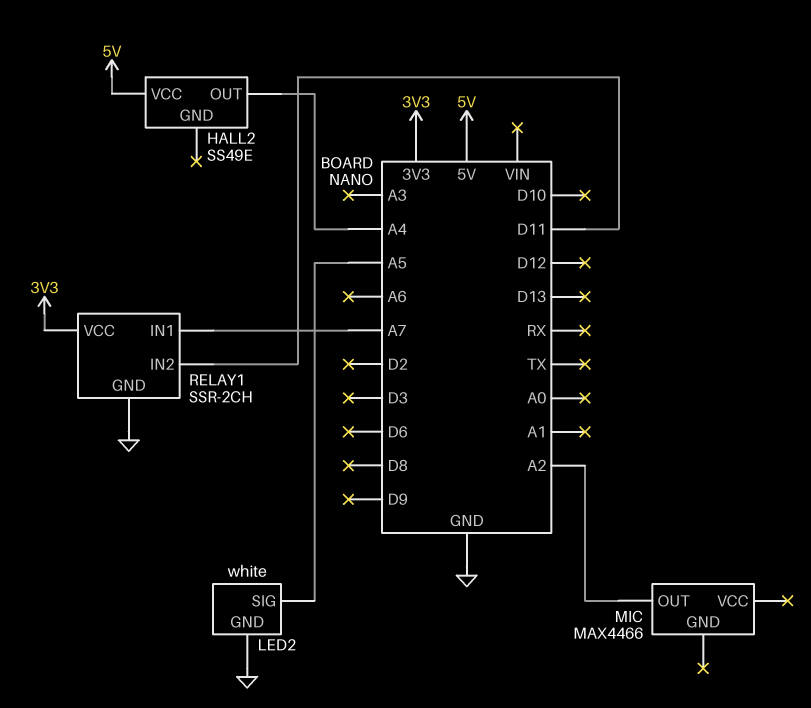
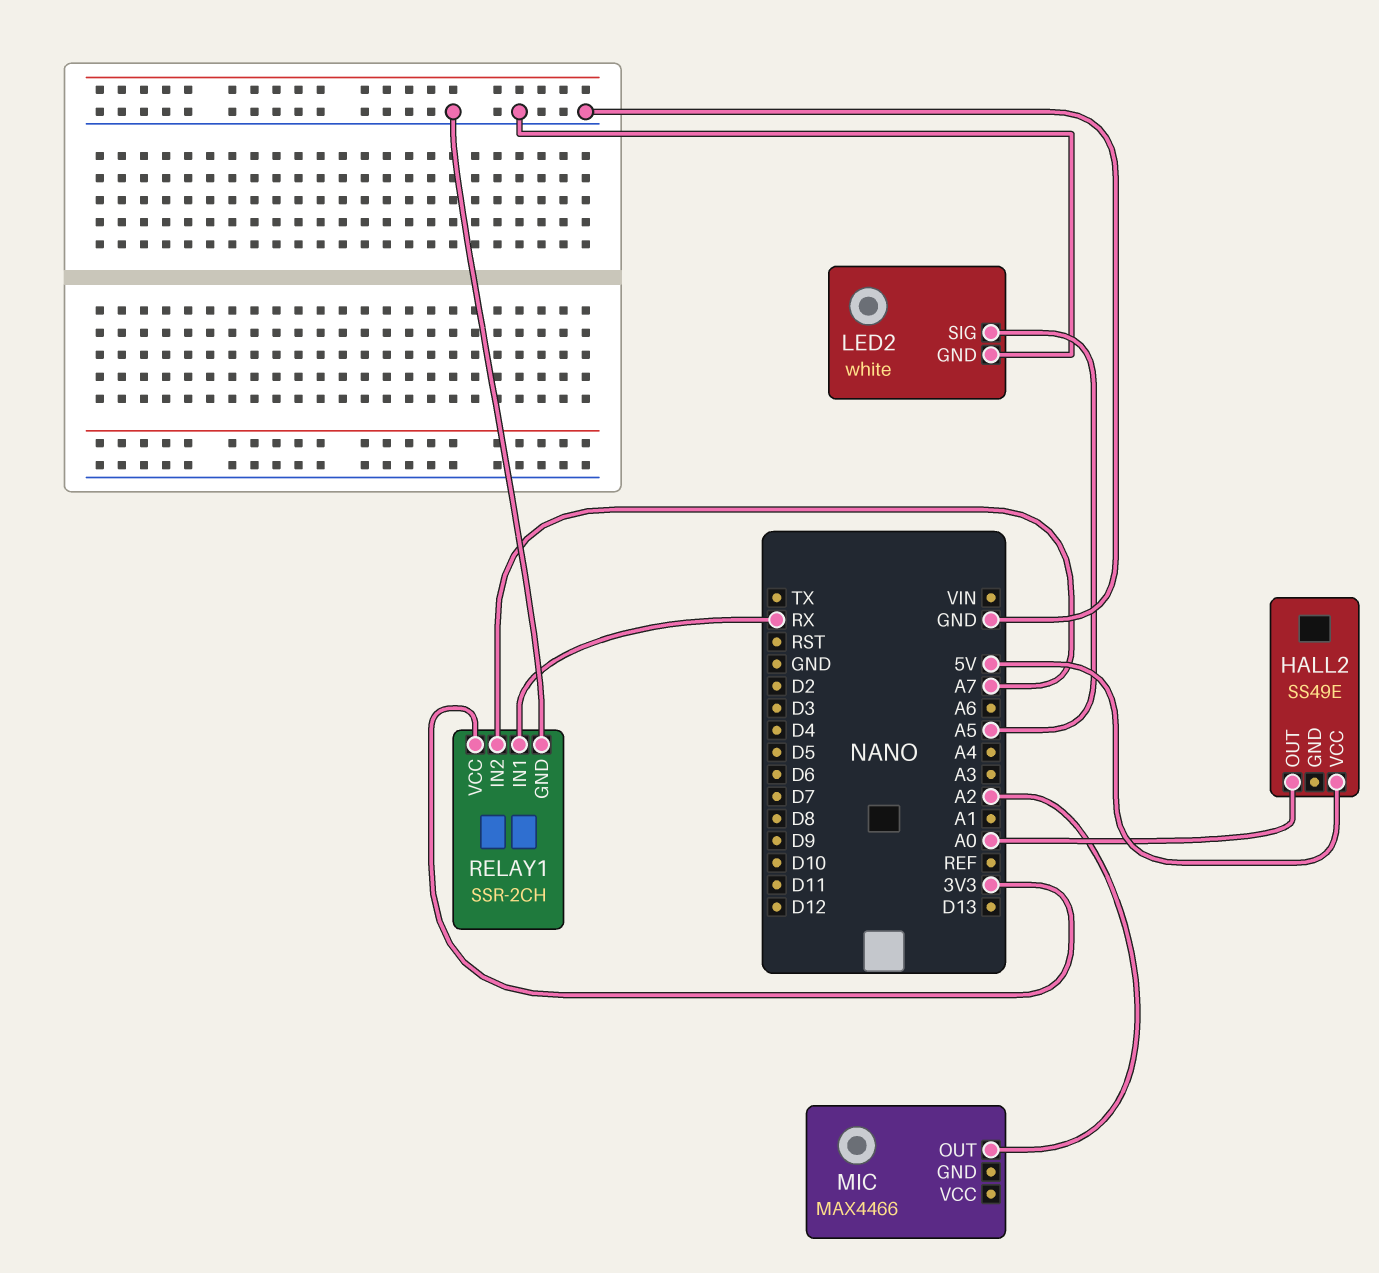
HALL2 pin OUT: A4 -> A0
RELAY1 pin IN1: A7 -> RX
RELAY1 pin IN2: D11 -> A7

